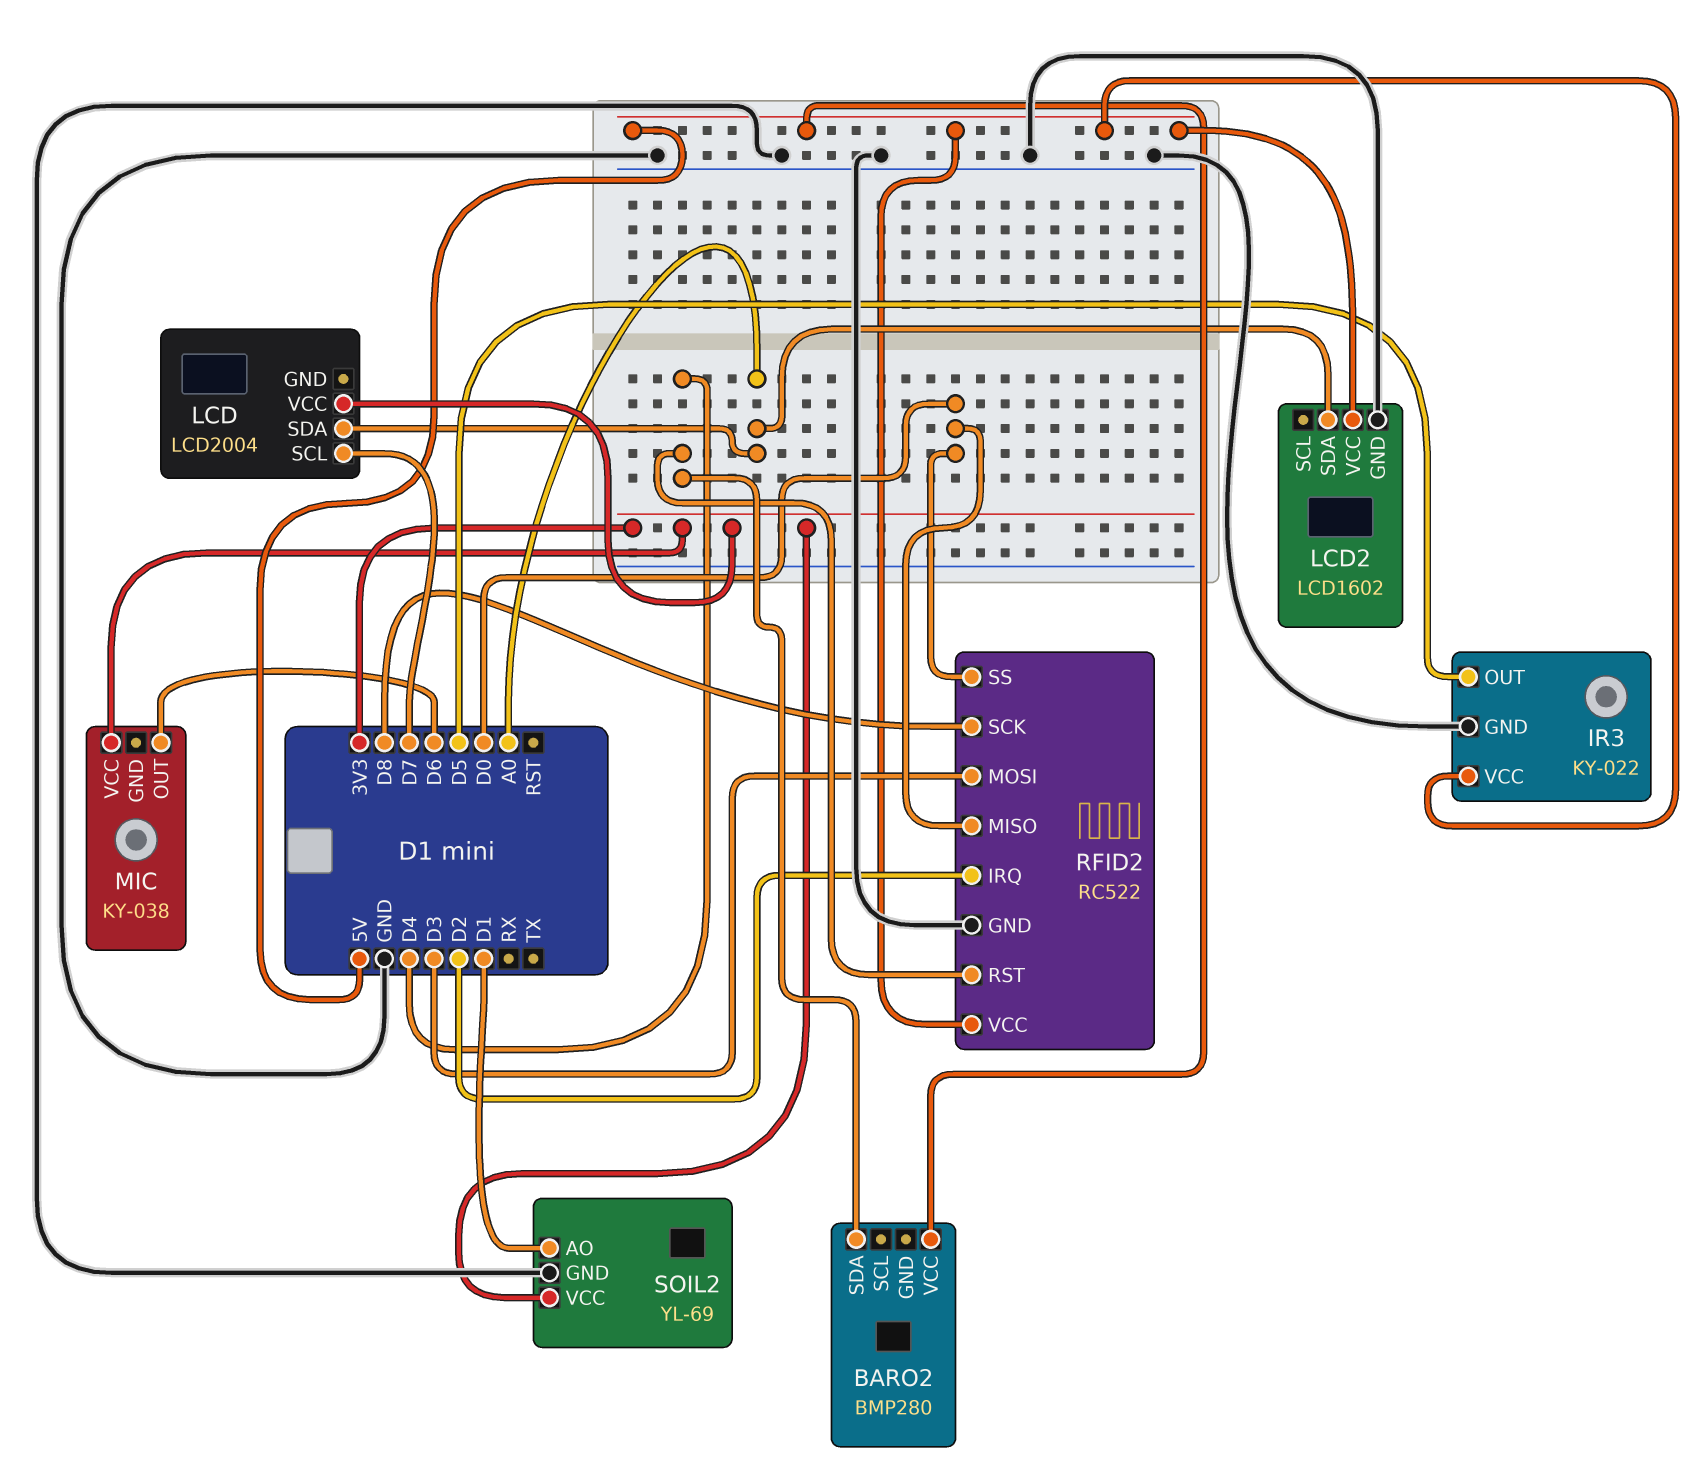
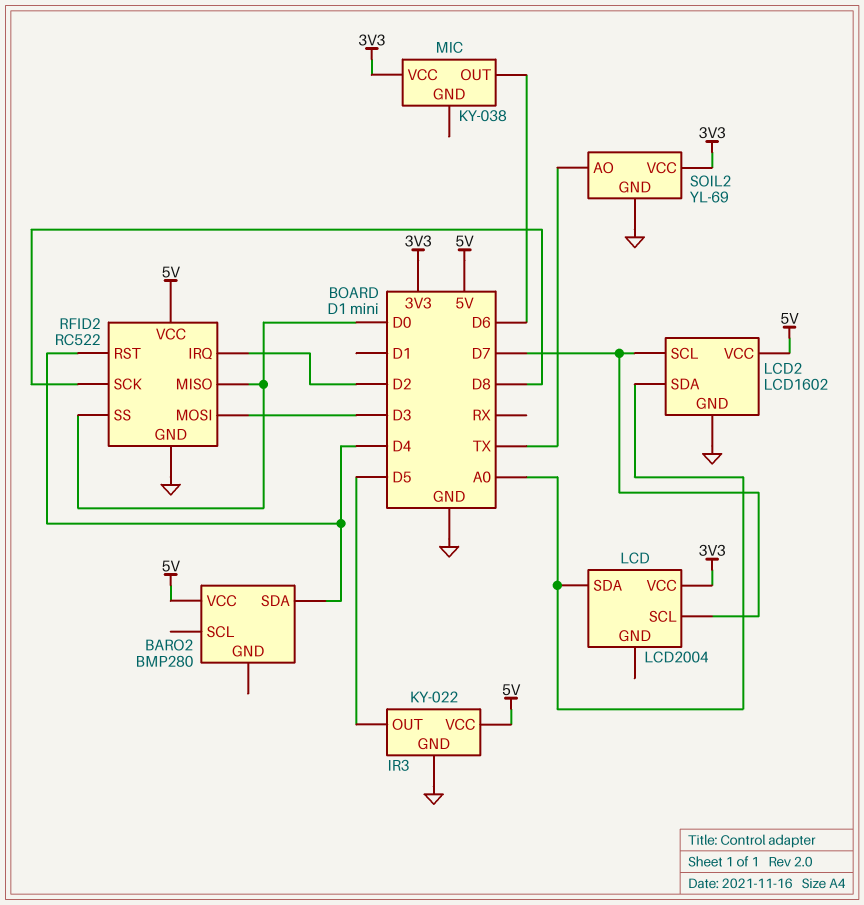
LCD2 pin SCL: none -> D7
SOIL2 pin AO: D1 -> TX

